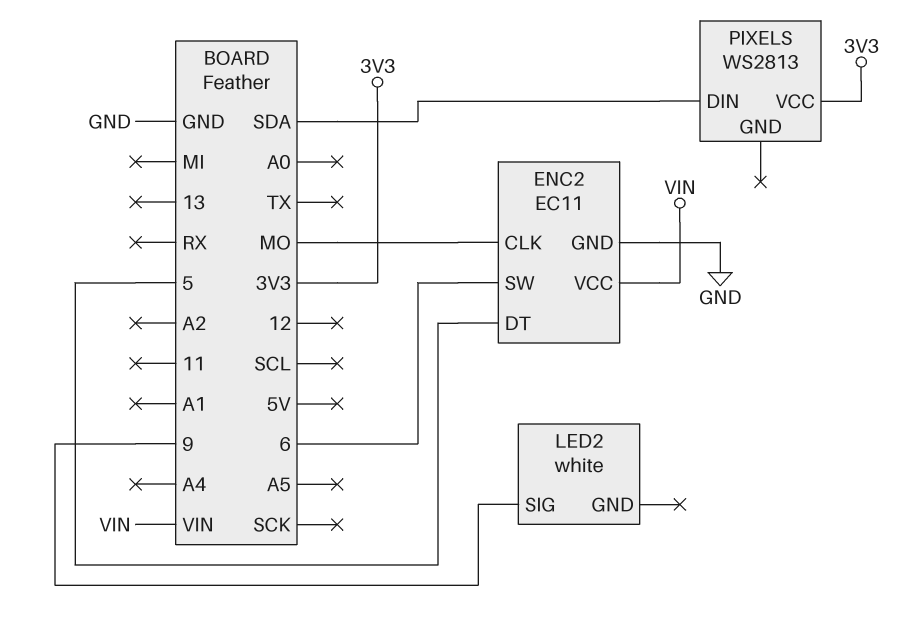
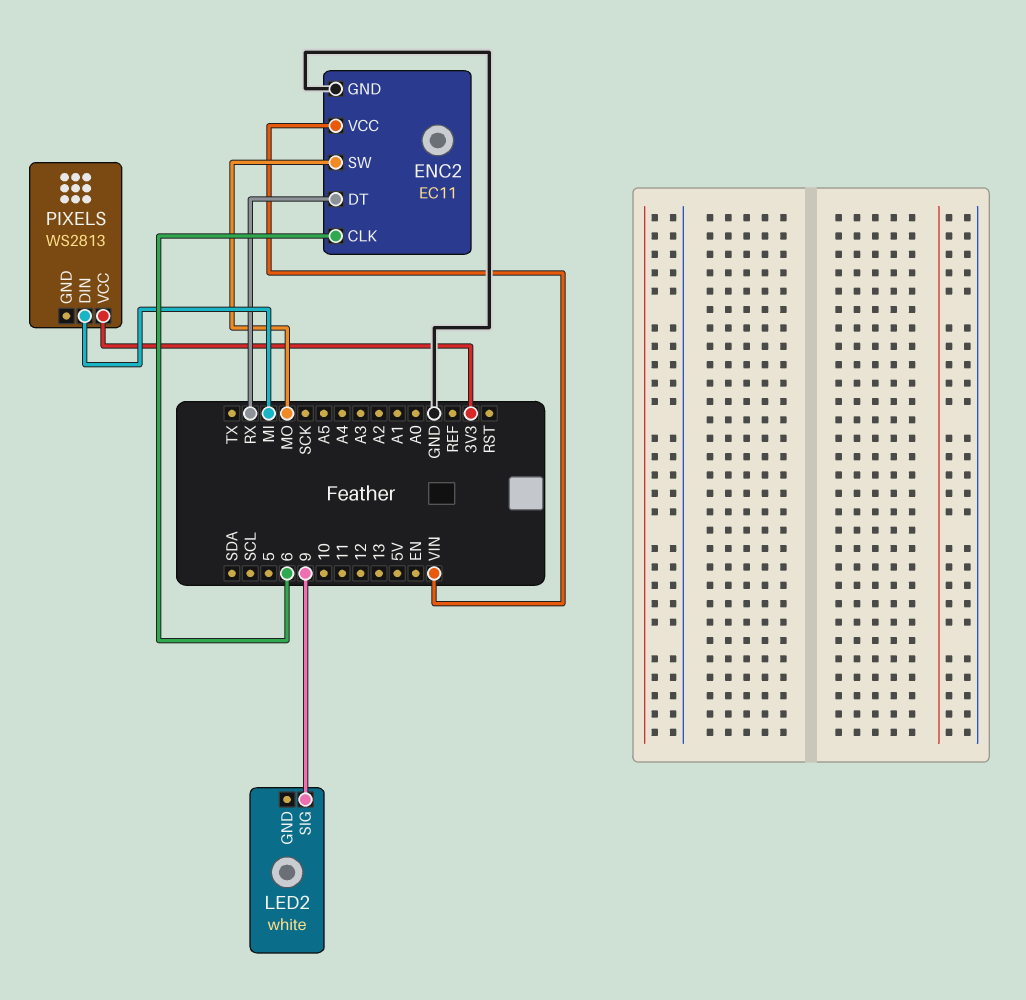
ENC2 pin CLK: MO -> 6
ENC2 pin DT: 5 -> RX
ENC2 pin SW: 6 -> MO
PIXELS pin DIN: SDA -> MI

